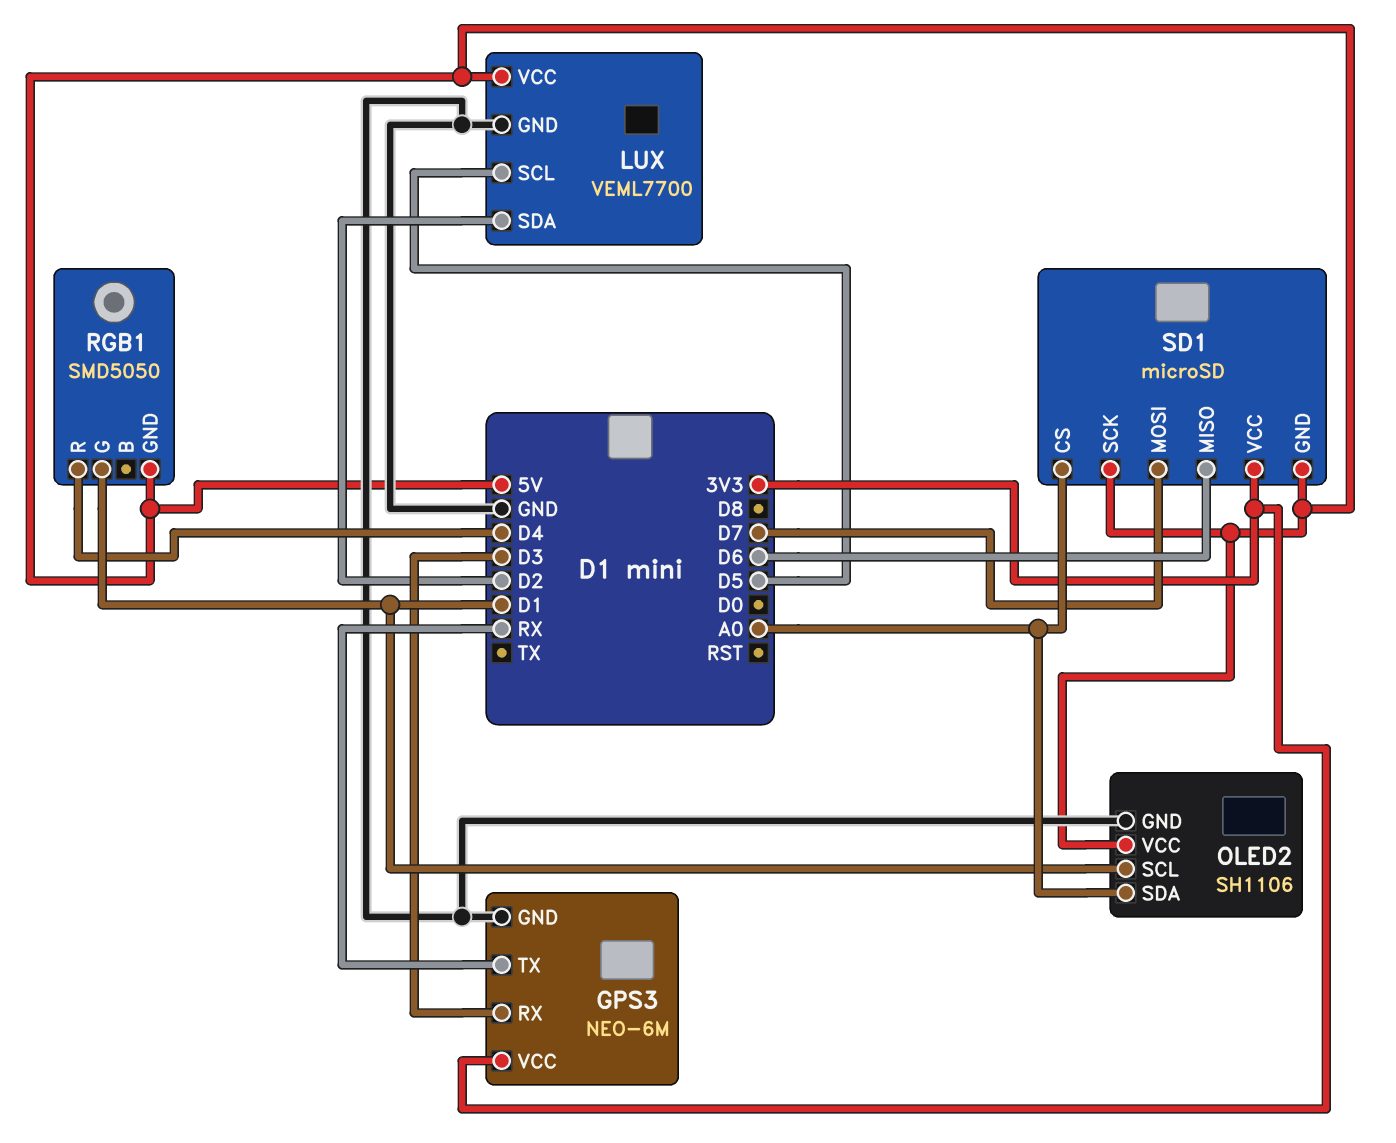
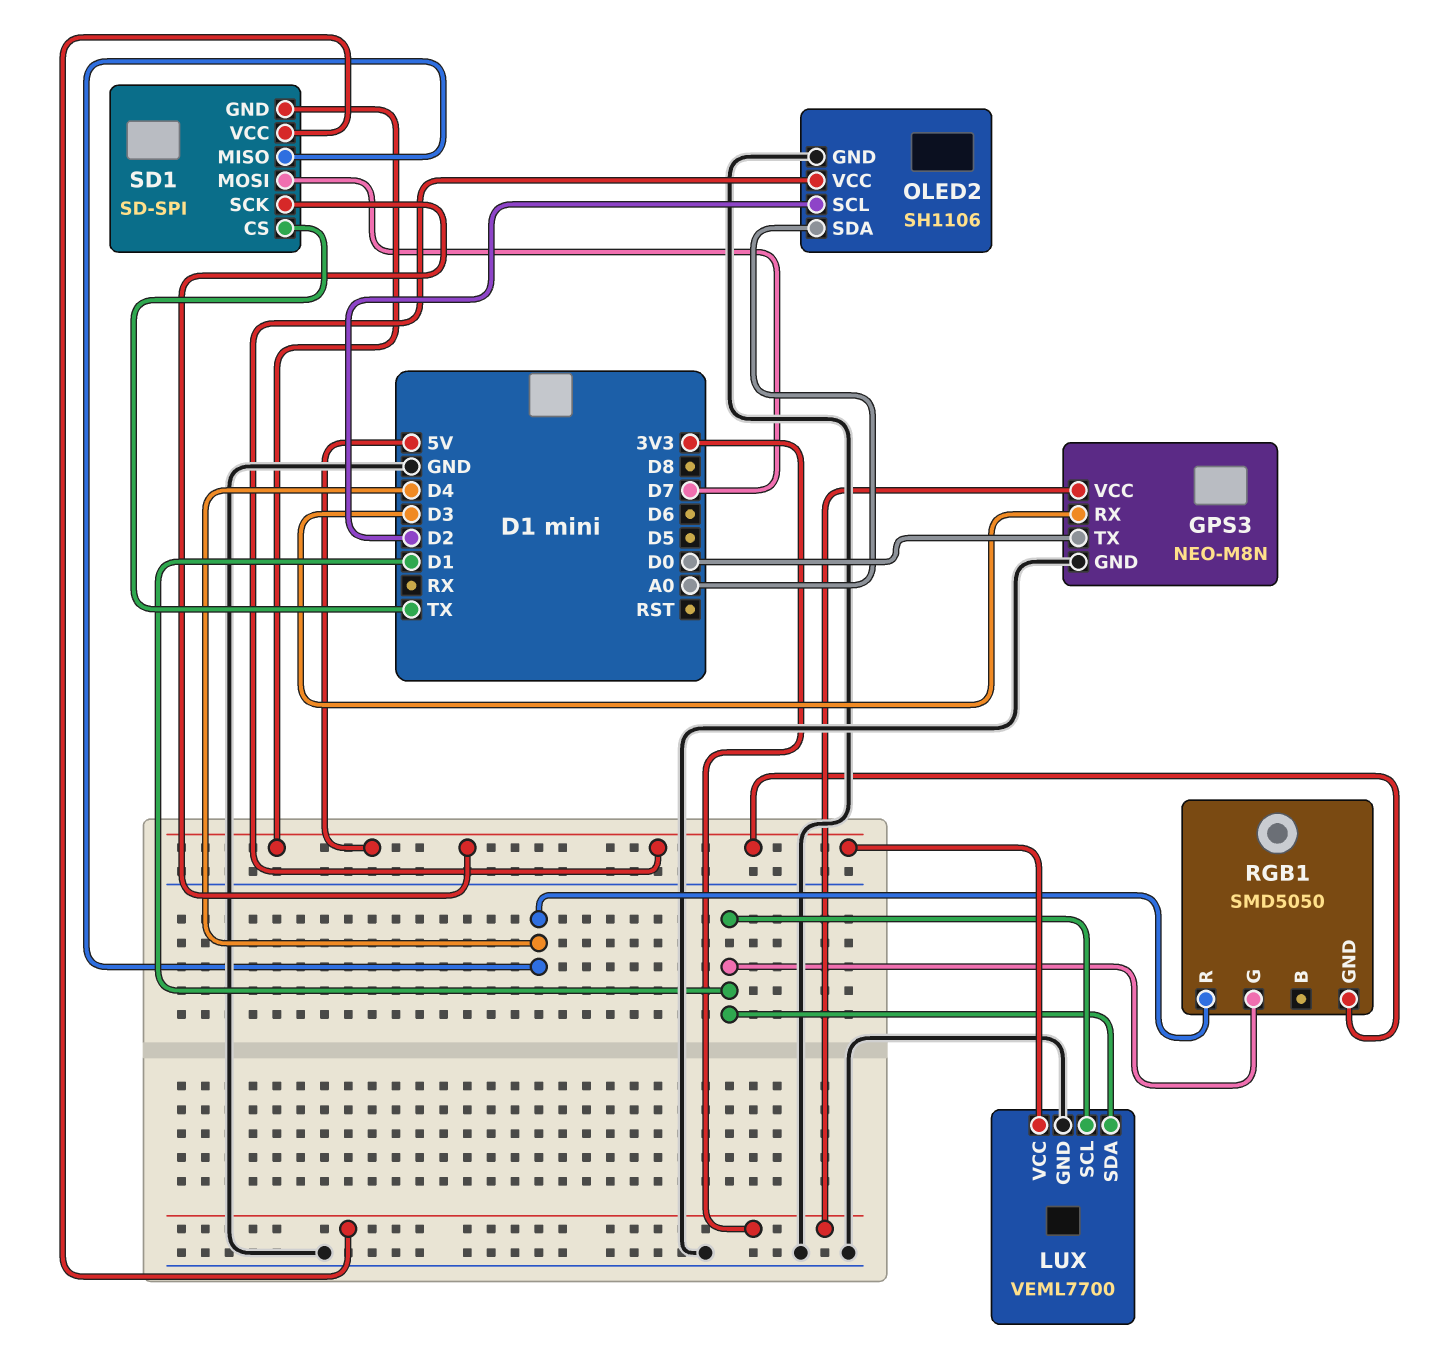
GPS3: NEO-6M -> NEO-M8N
GPS3 pin TX: RX -> D0
LUX pin SCL: D5 -> D1
LUX pin SDA: D2 -> D1
OLED2 pin SCL: D1 -> D2
SD1: microSD -> SD-SPI
SD1 pin CS: A0 -> TX
SD1 pin MISO: D6 -> D4

